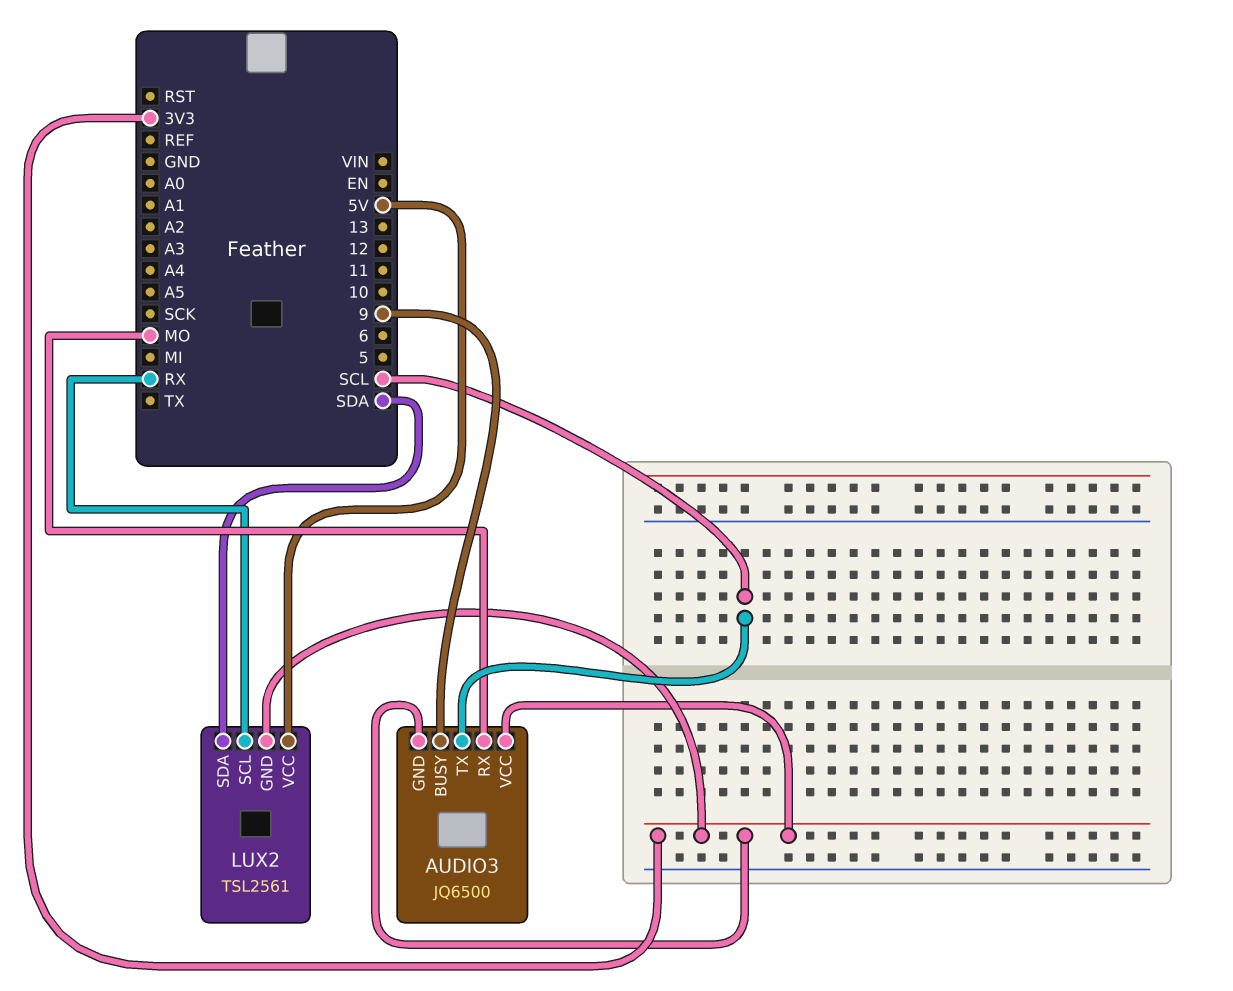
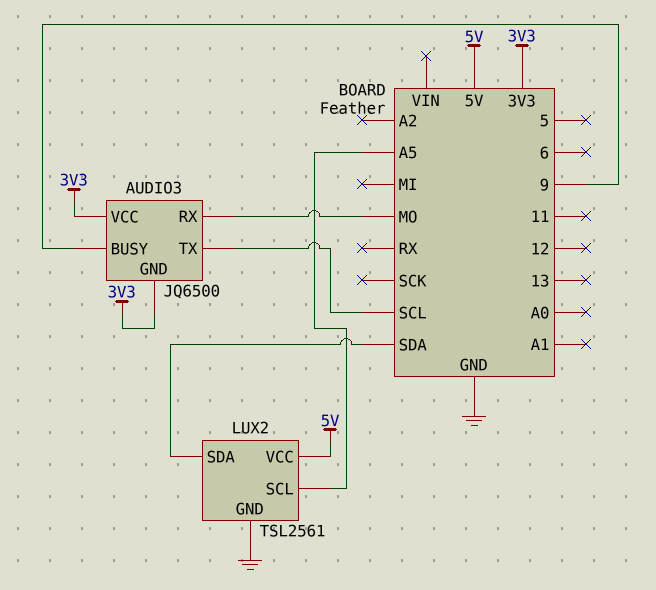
LUX2 pin GND: 3V3 -> GND
LUX2 pin SCL: RX -> A5

